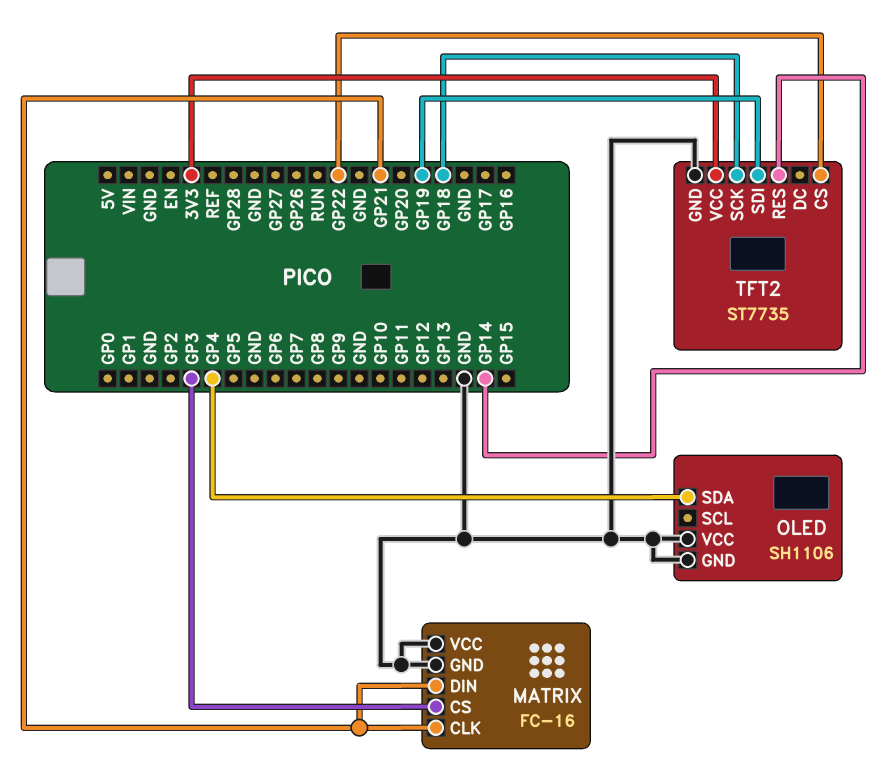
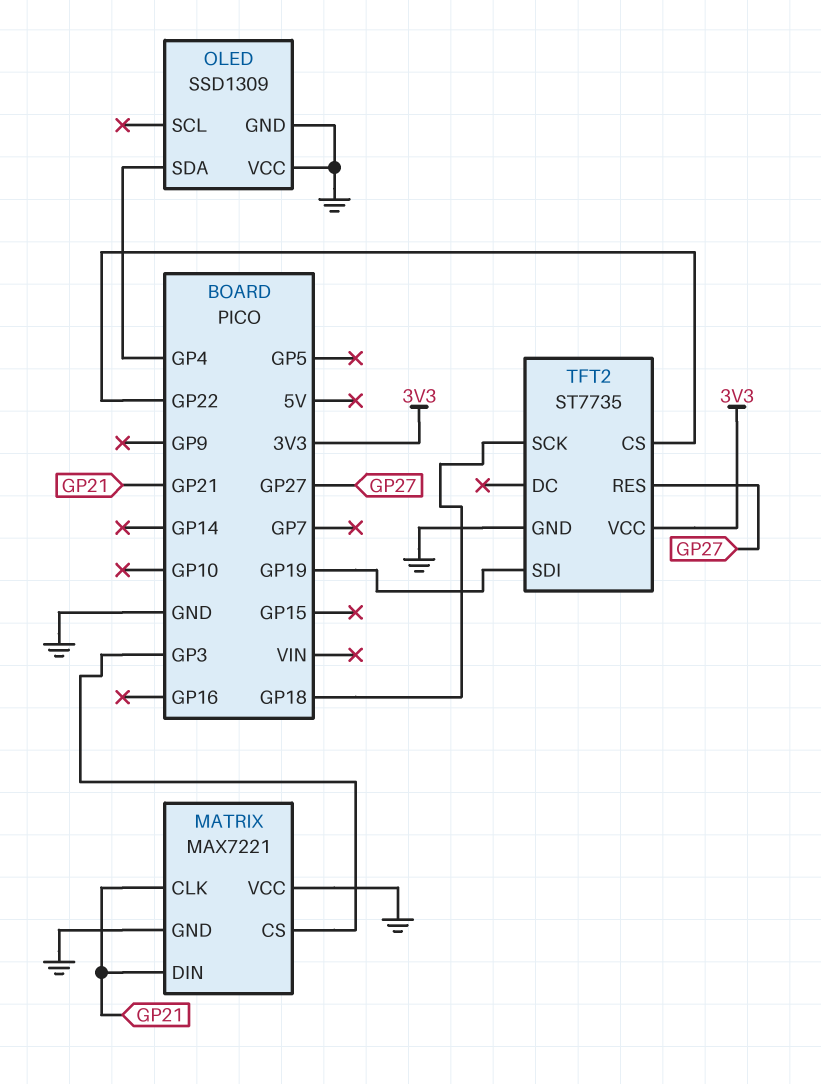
MATRIX: FC-16 -> MAX7221
OLED: SH1106 -> SSD1309
TFT2 pin RES: GP14 -> GP27

